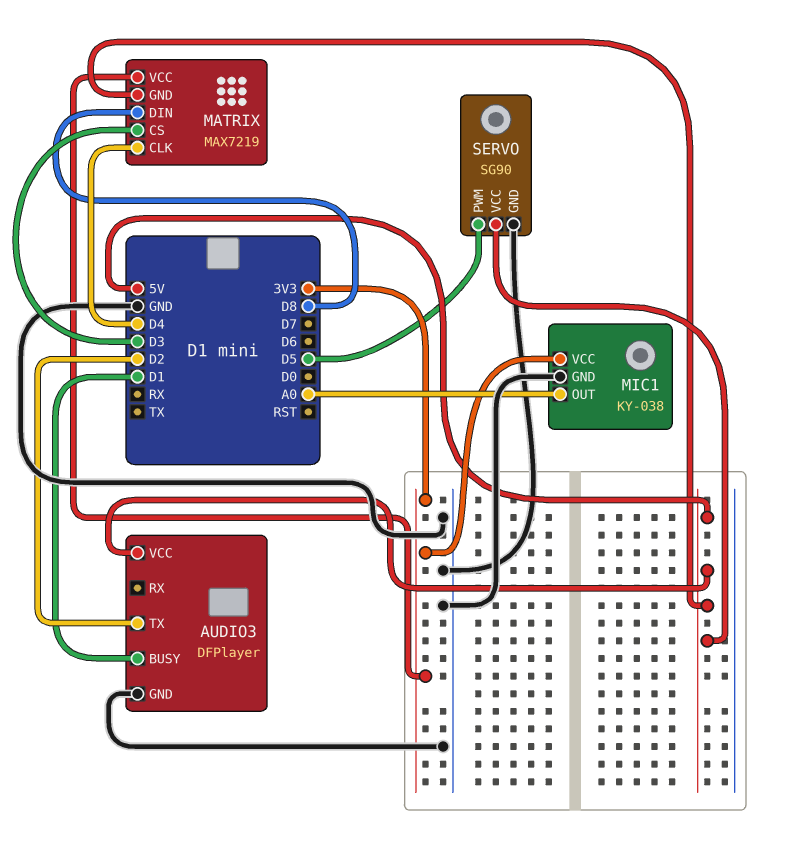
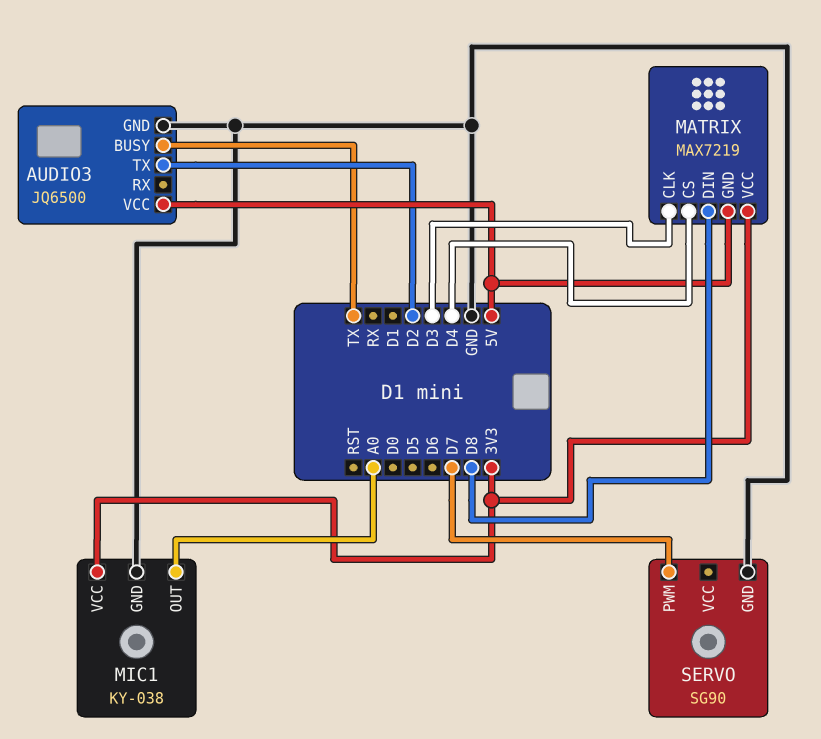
AUDIO3: DFPlayer -> JQ6500
AUDIO3 pin BUSY: D1 -> TX
MATRIX pin CLK: D4 -> D3
MATRIX pin CS: D3 -> D4
SERVO pin PWM: D5 -> D7
SERVO pin VCC: 5V -> none

